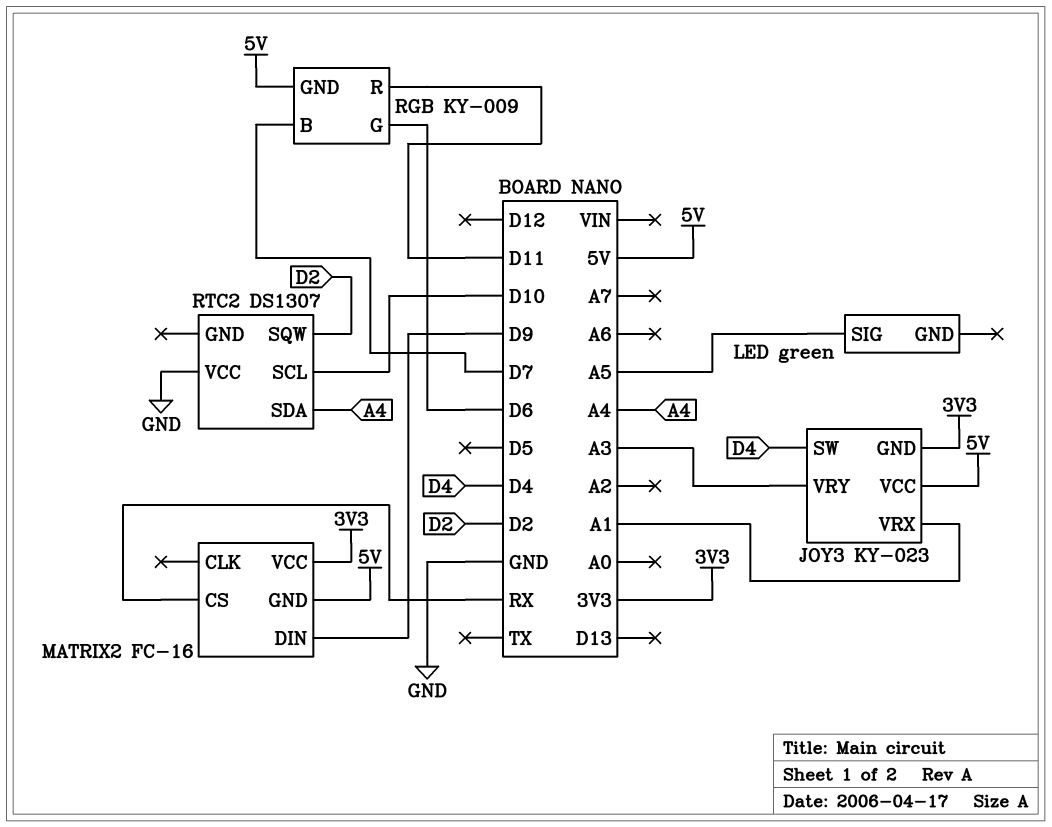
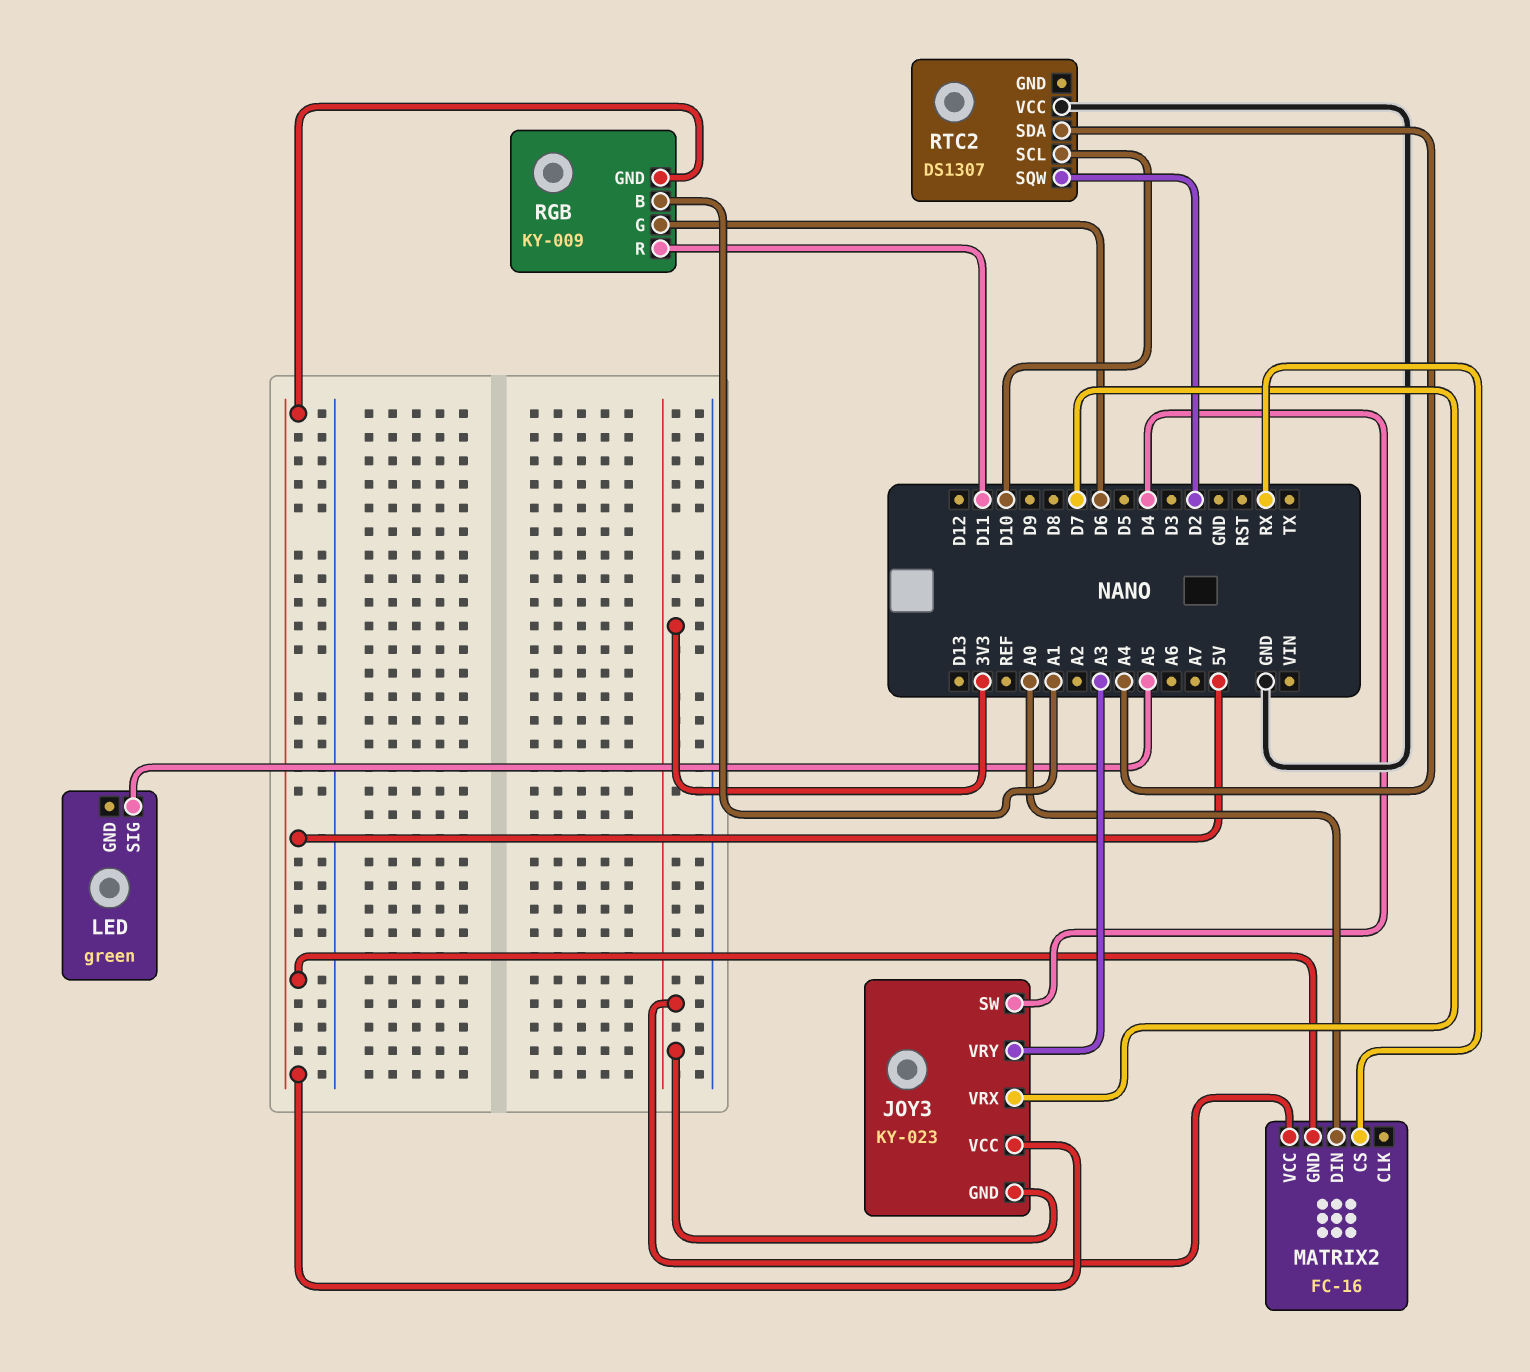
JOY3 pin VRX: A1 -> D7
MATRIX2 pin DIN: D9 -> A0
RGB pin B: D7 -> A1

